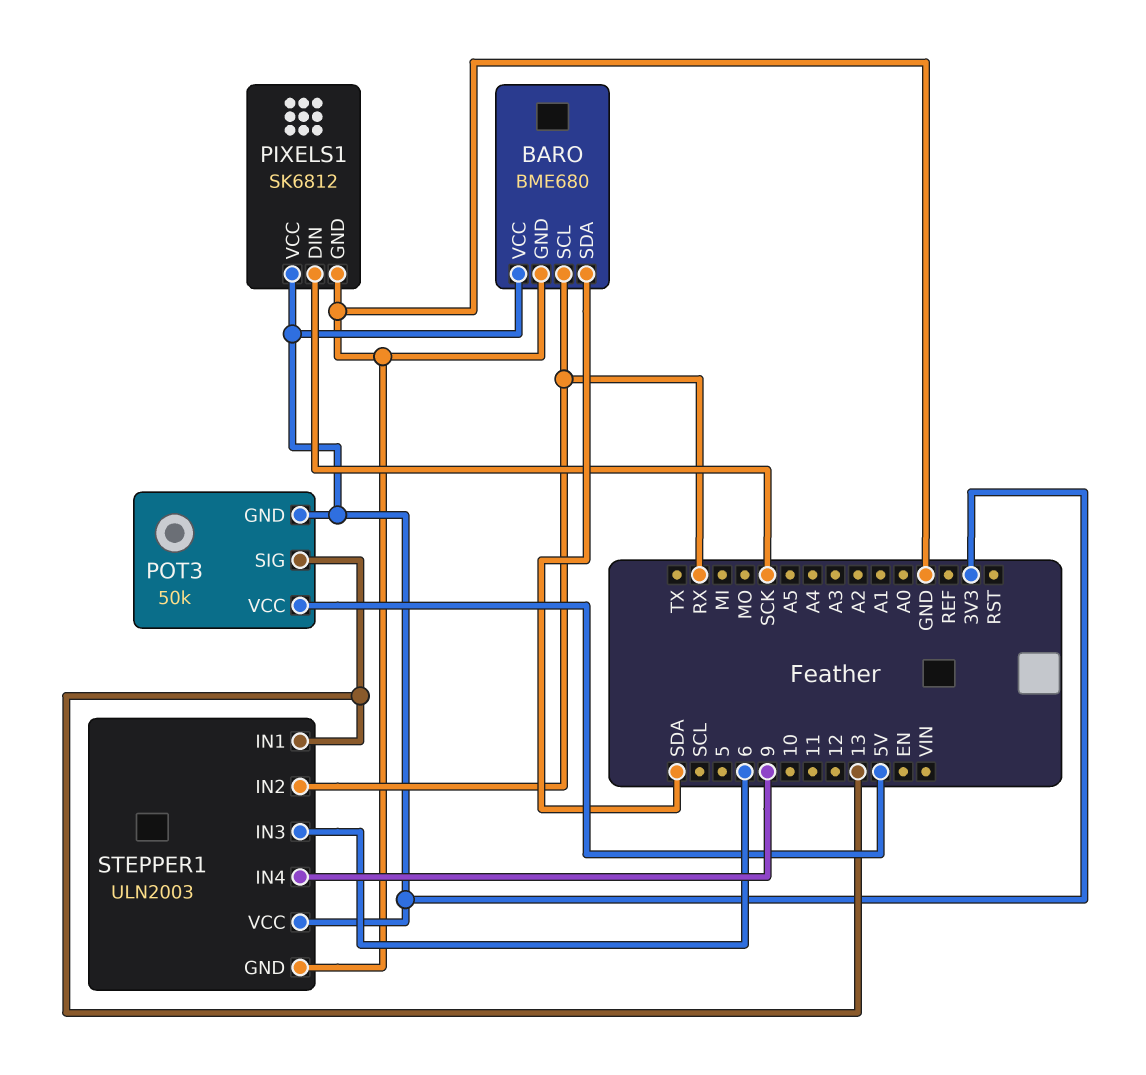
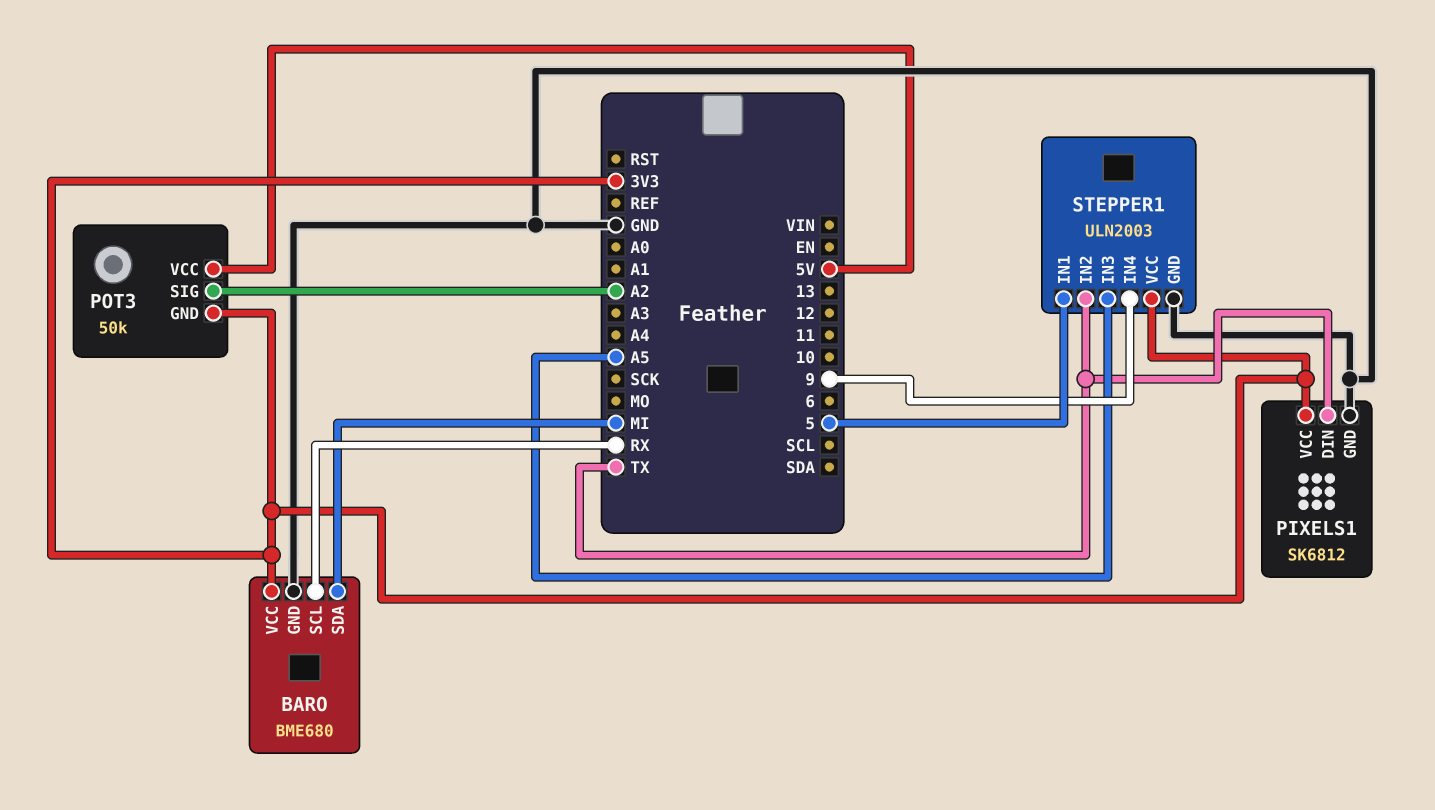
BARO pin SDA: SDA -> MI
PIXELS1 pin DIN: SCK -> TX
POT3 pin SIG: 13 -> A2
STEPPER1 pin IN1: 13 -> 5
STEPPER1 pin IN2: RX -> TX
STEPPER1 pin IN3: 6 -> A5

